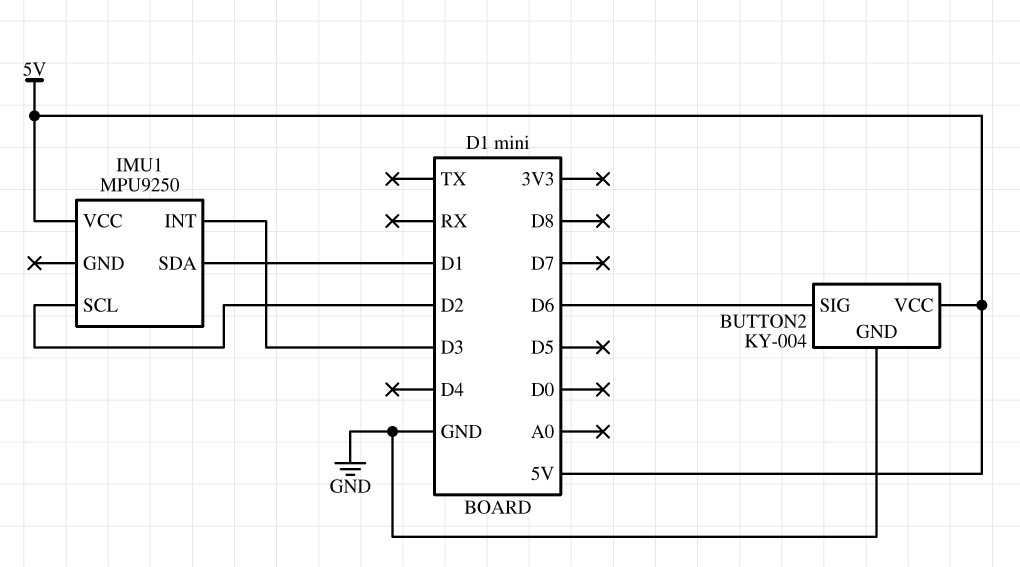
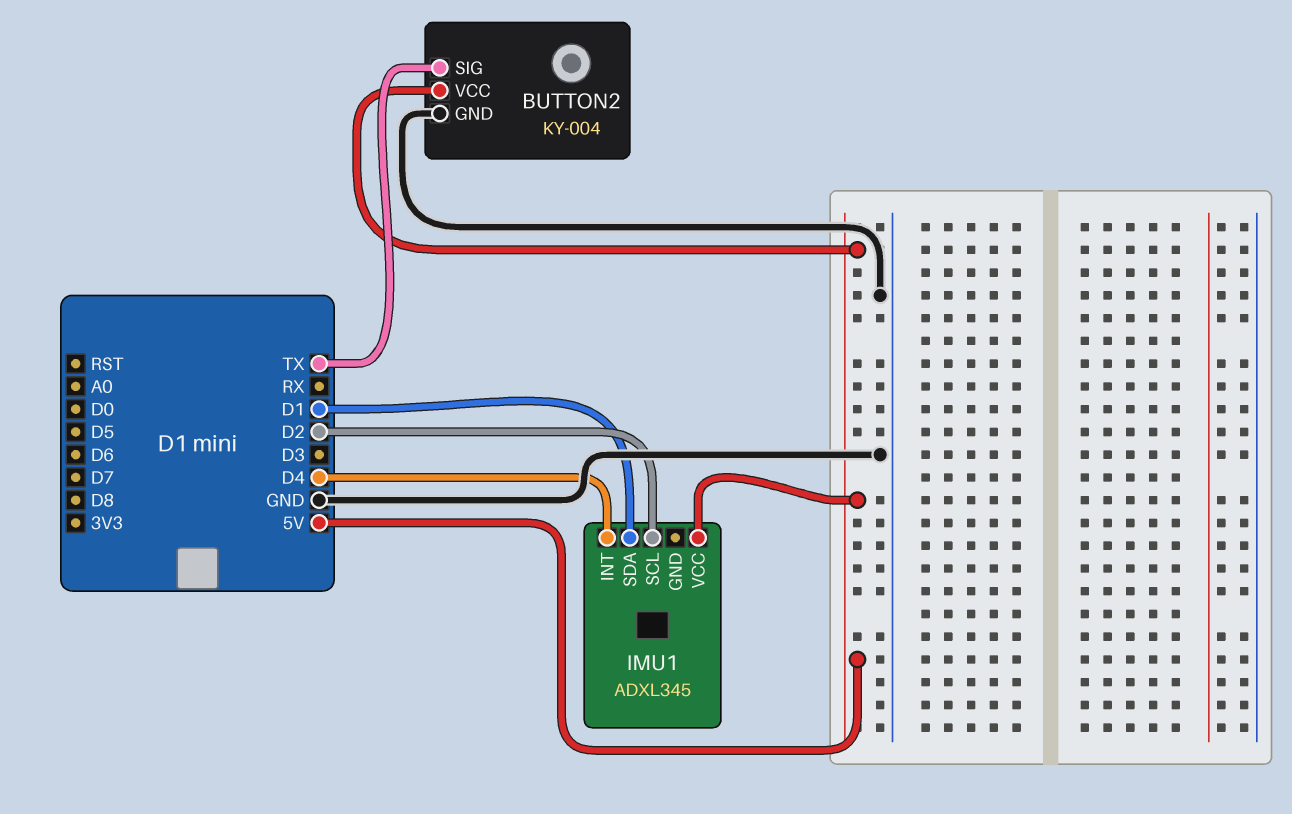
BUTTON2 pin SIG: D6 -> TX
IMU1: MPU9250 -> ADXL345
IMU1 pin INT: D3 -> D4

